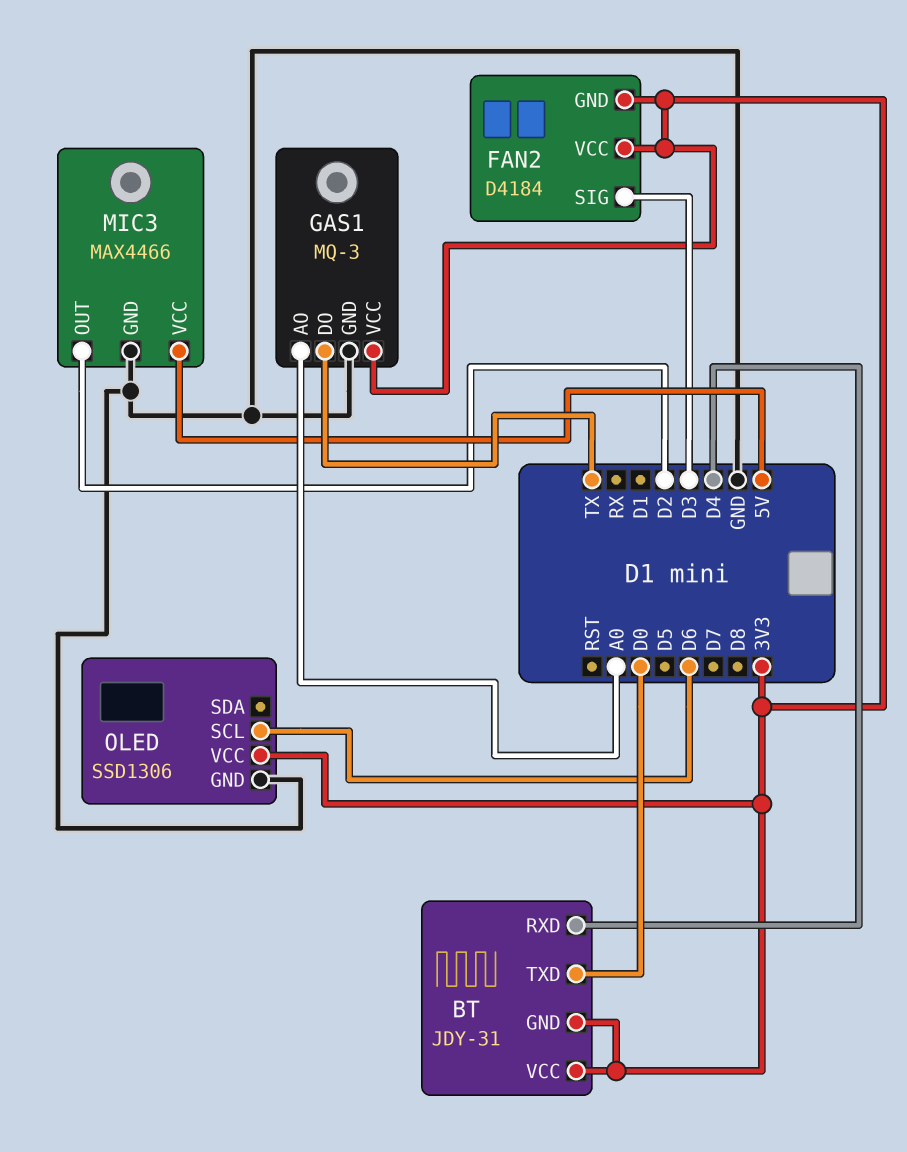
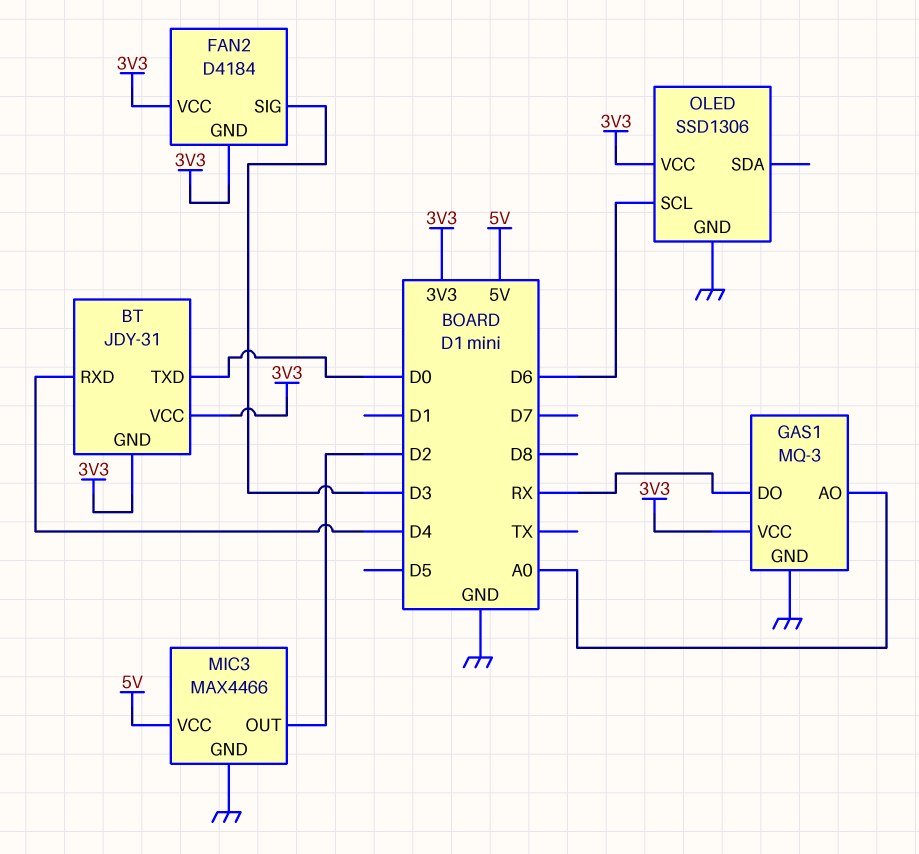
GAS1 pin DO: TX -> RX

